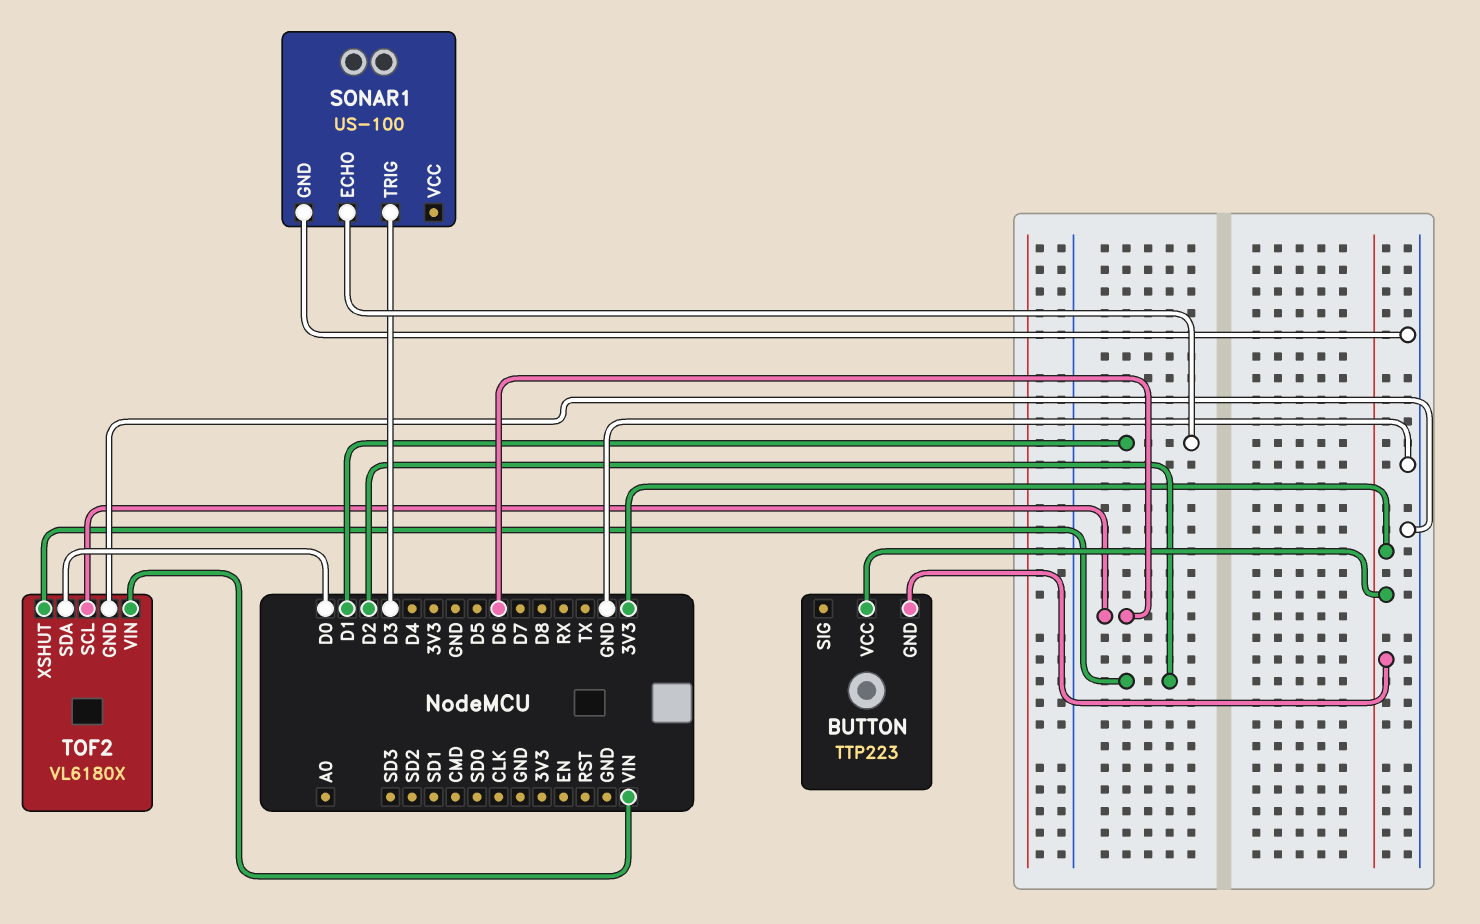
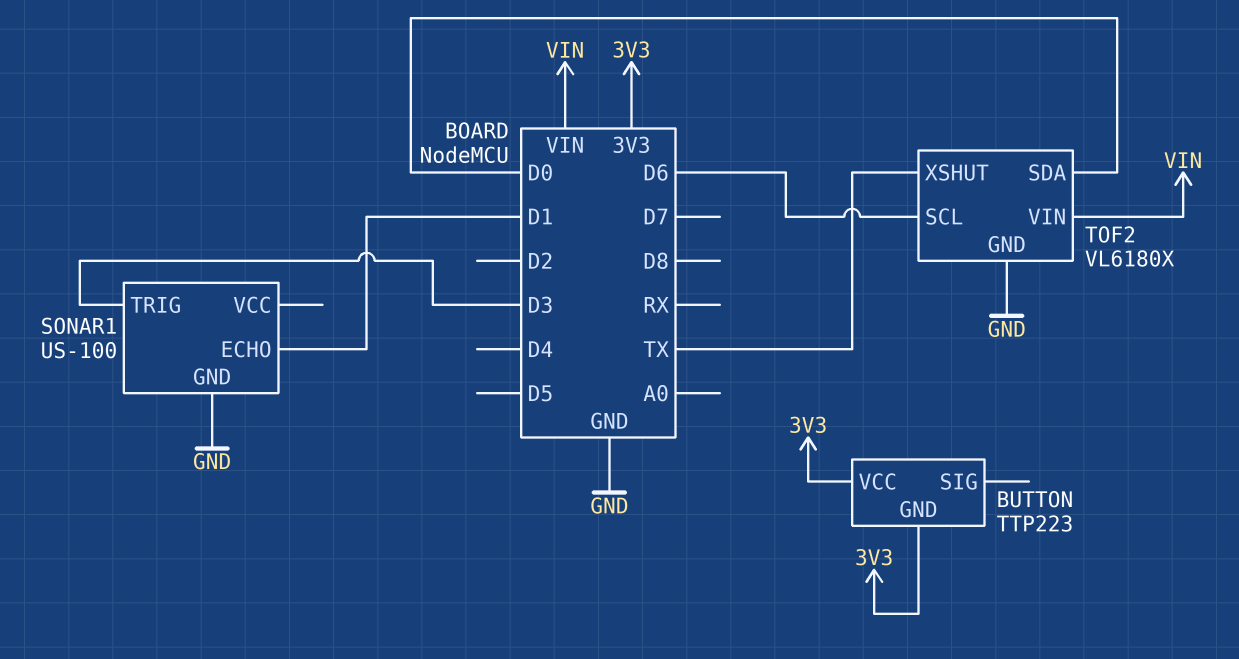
TOF2 pin XSHUT: D2 -> TX

